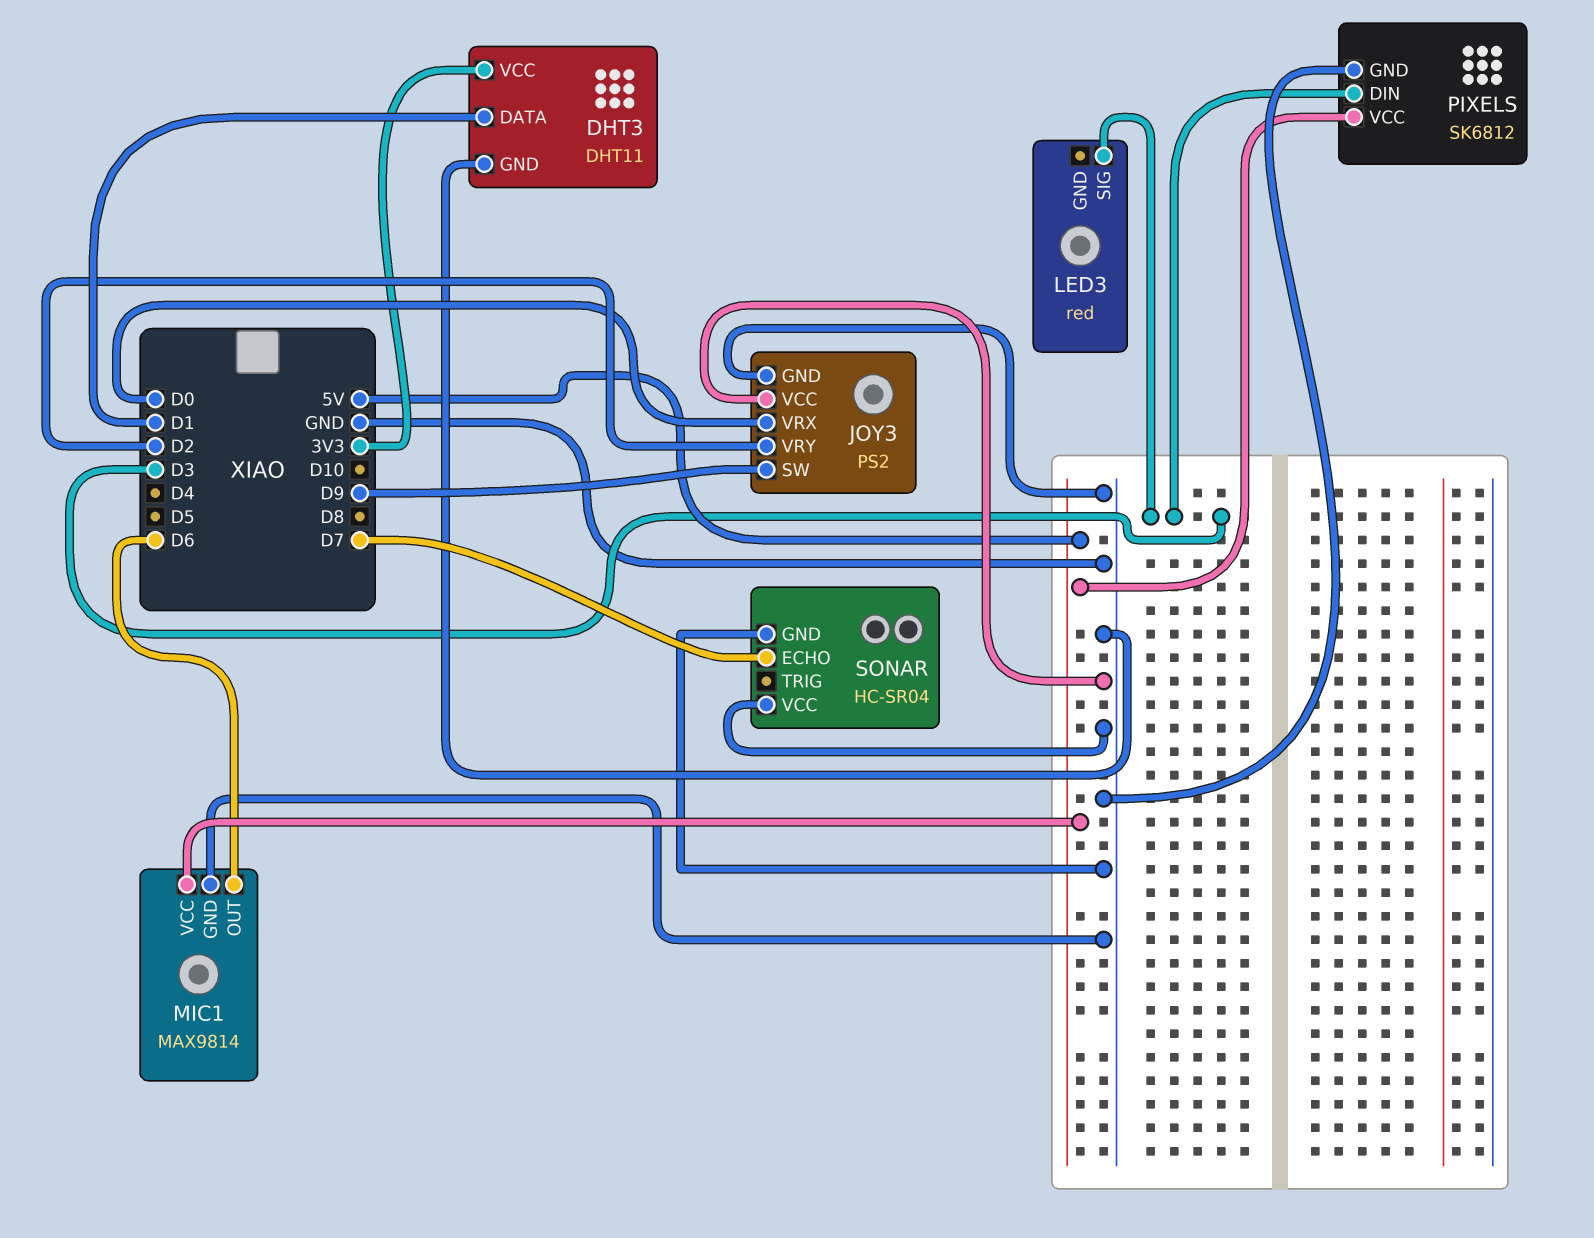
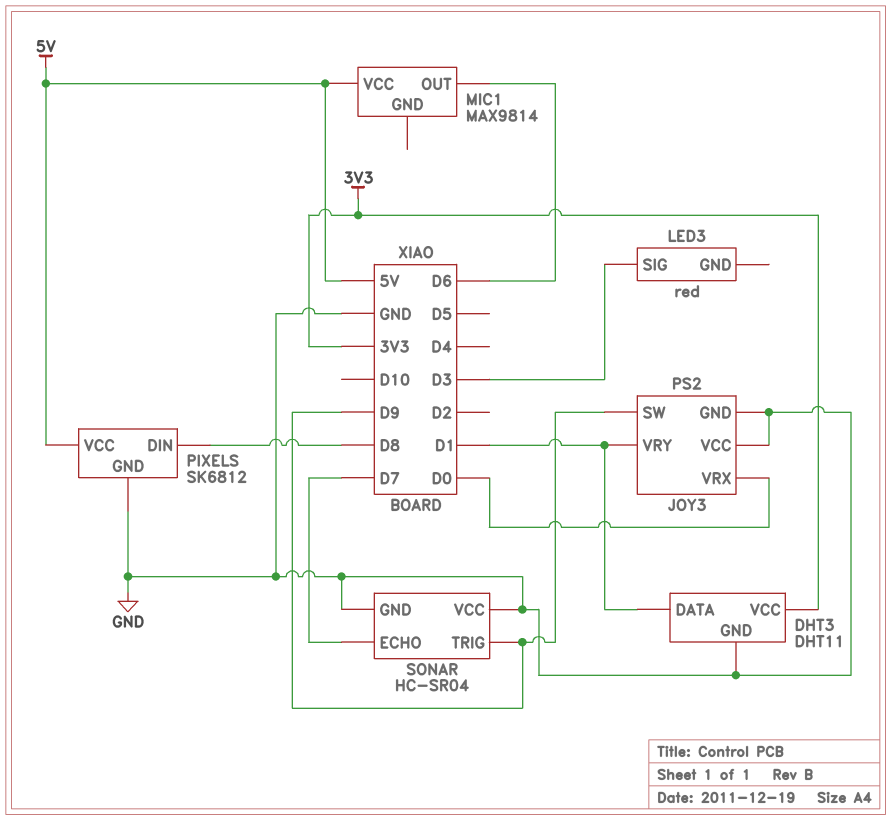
JOY3 pin VRY: D2 -> D1
MIC1 pin GND: GND -> none
PIXELS pin DIN: D3 -> D8
SONAR pin TRIG: none -> D9

